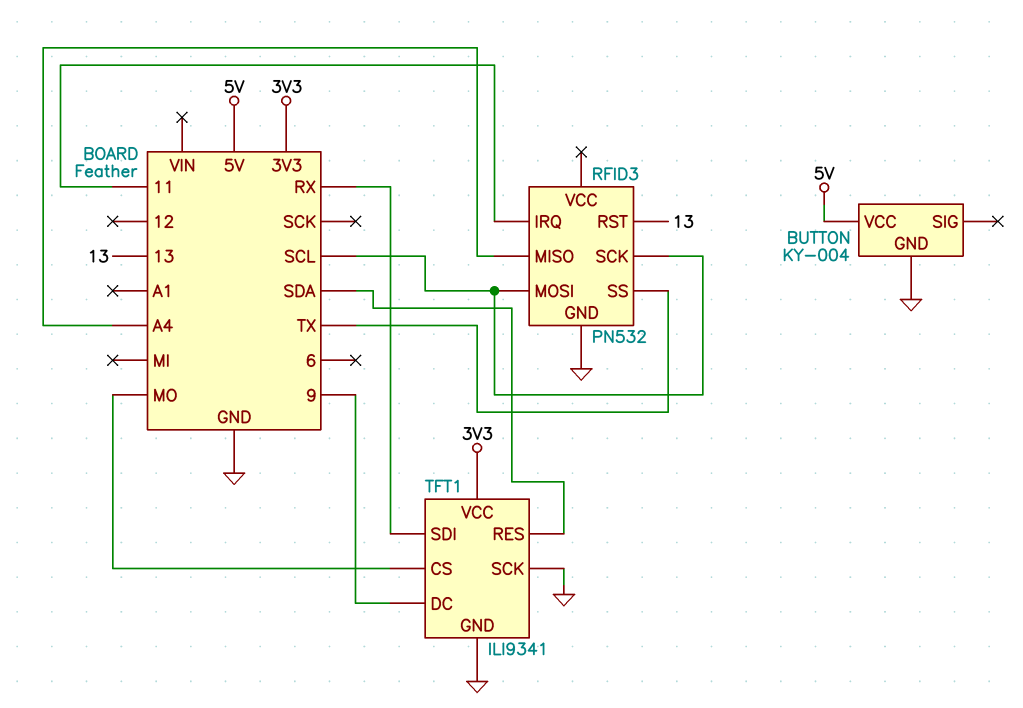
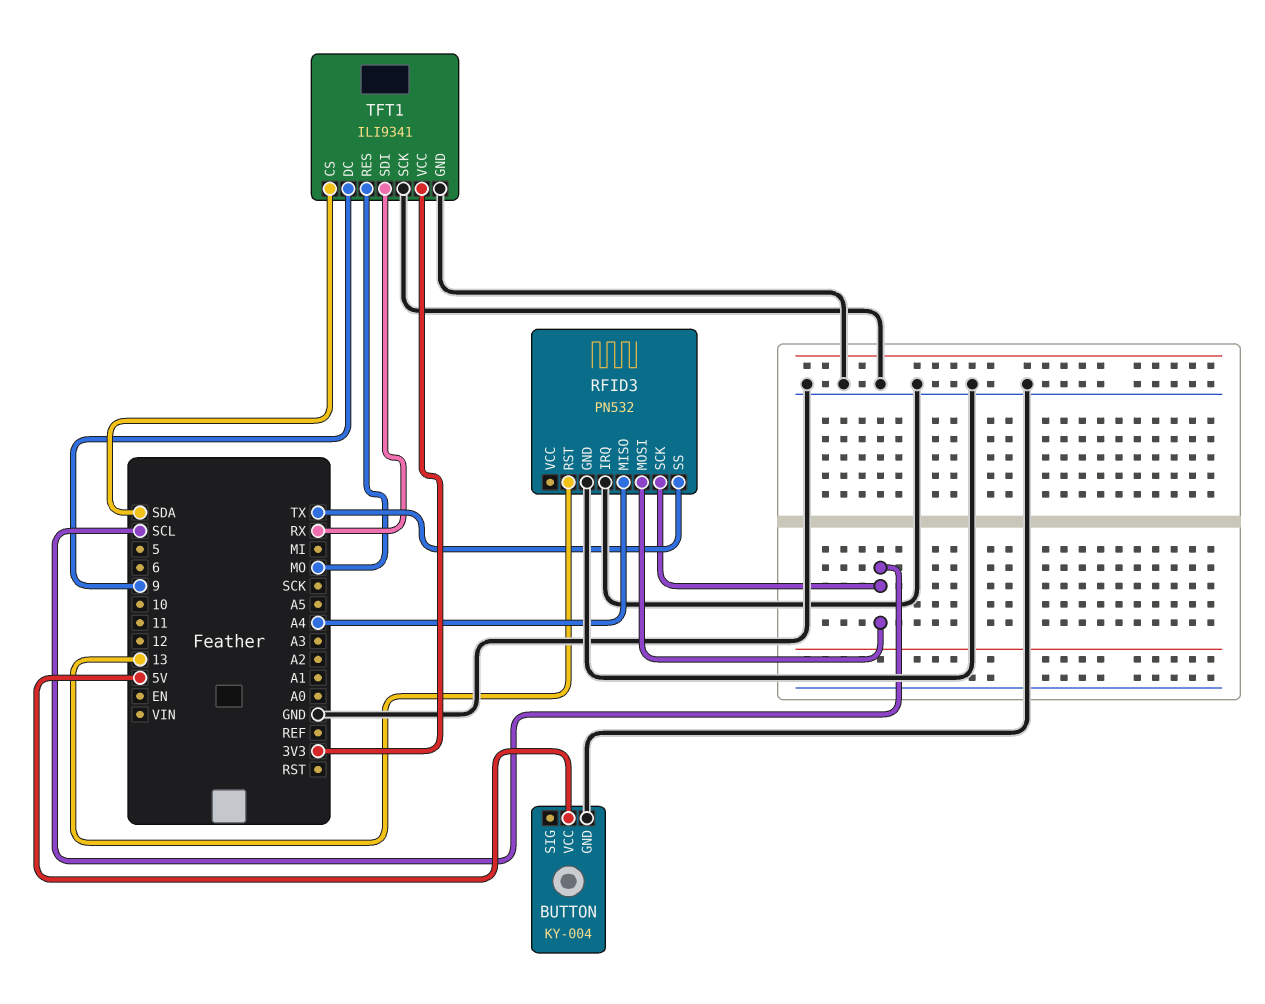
RFID3 pin IRQ: 11 -> GND
TFT1 pin CS: MO -> SDA
TFT1 pin RES: SDA -> MO

